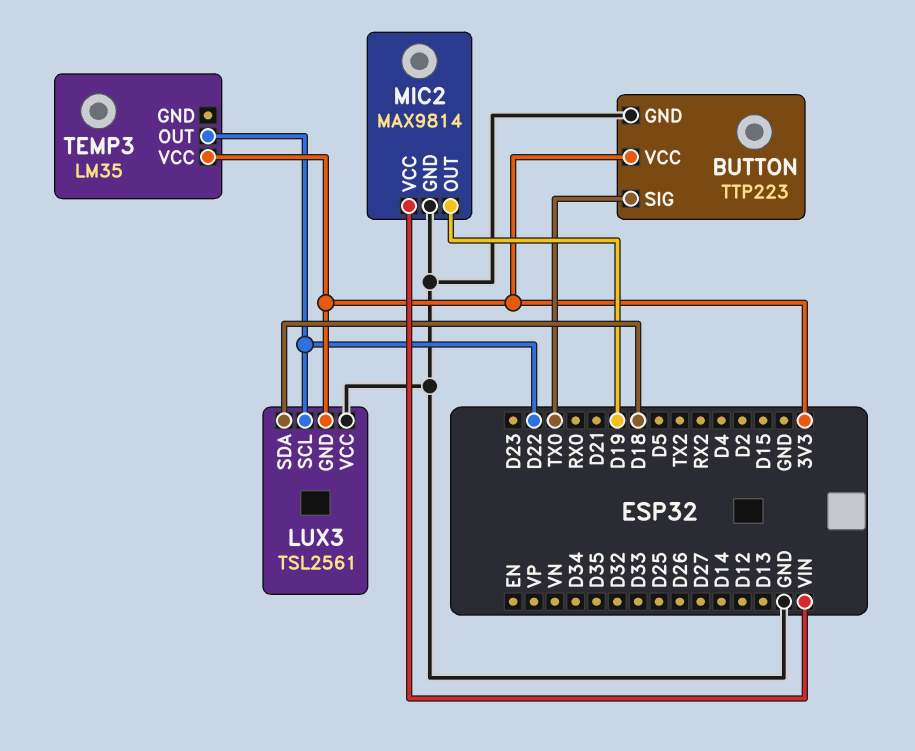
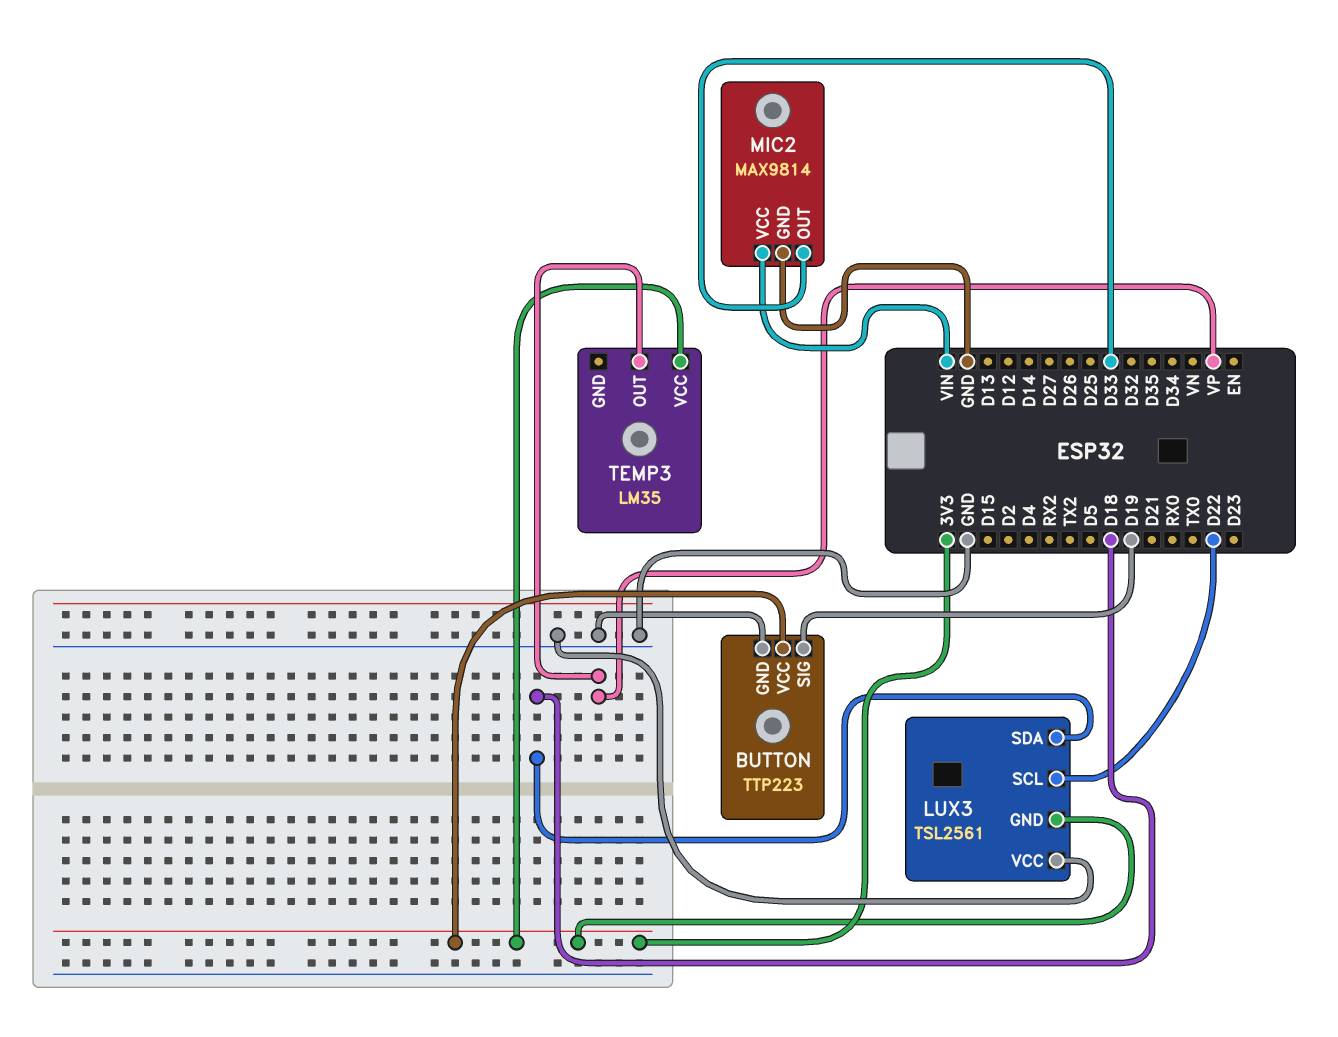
BUTTON pin SIG: TX0 -> D19
MIC2 pin OUT: D19 -> D33
TEMP3 pin OUT: D22 -> VP

